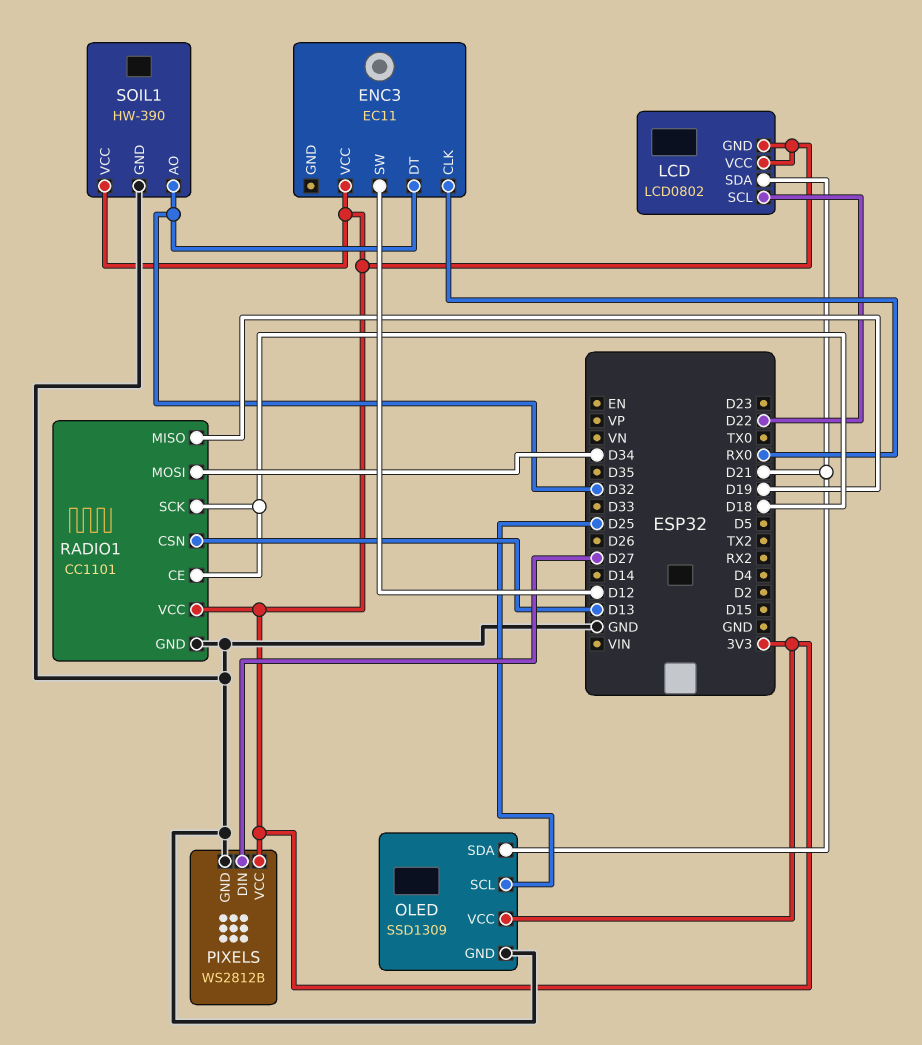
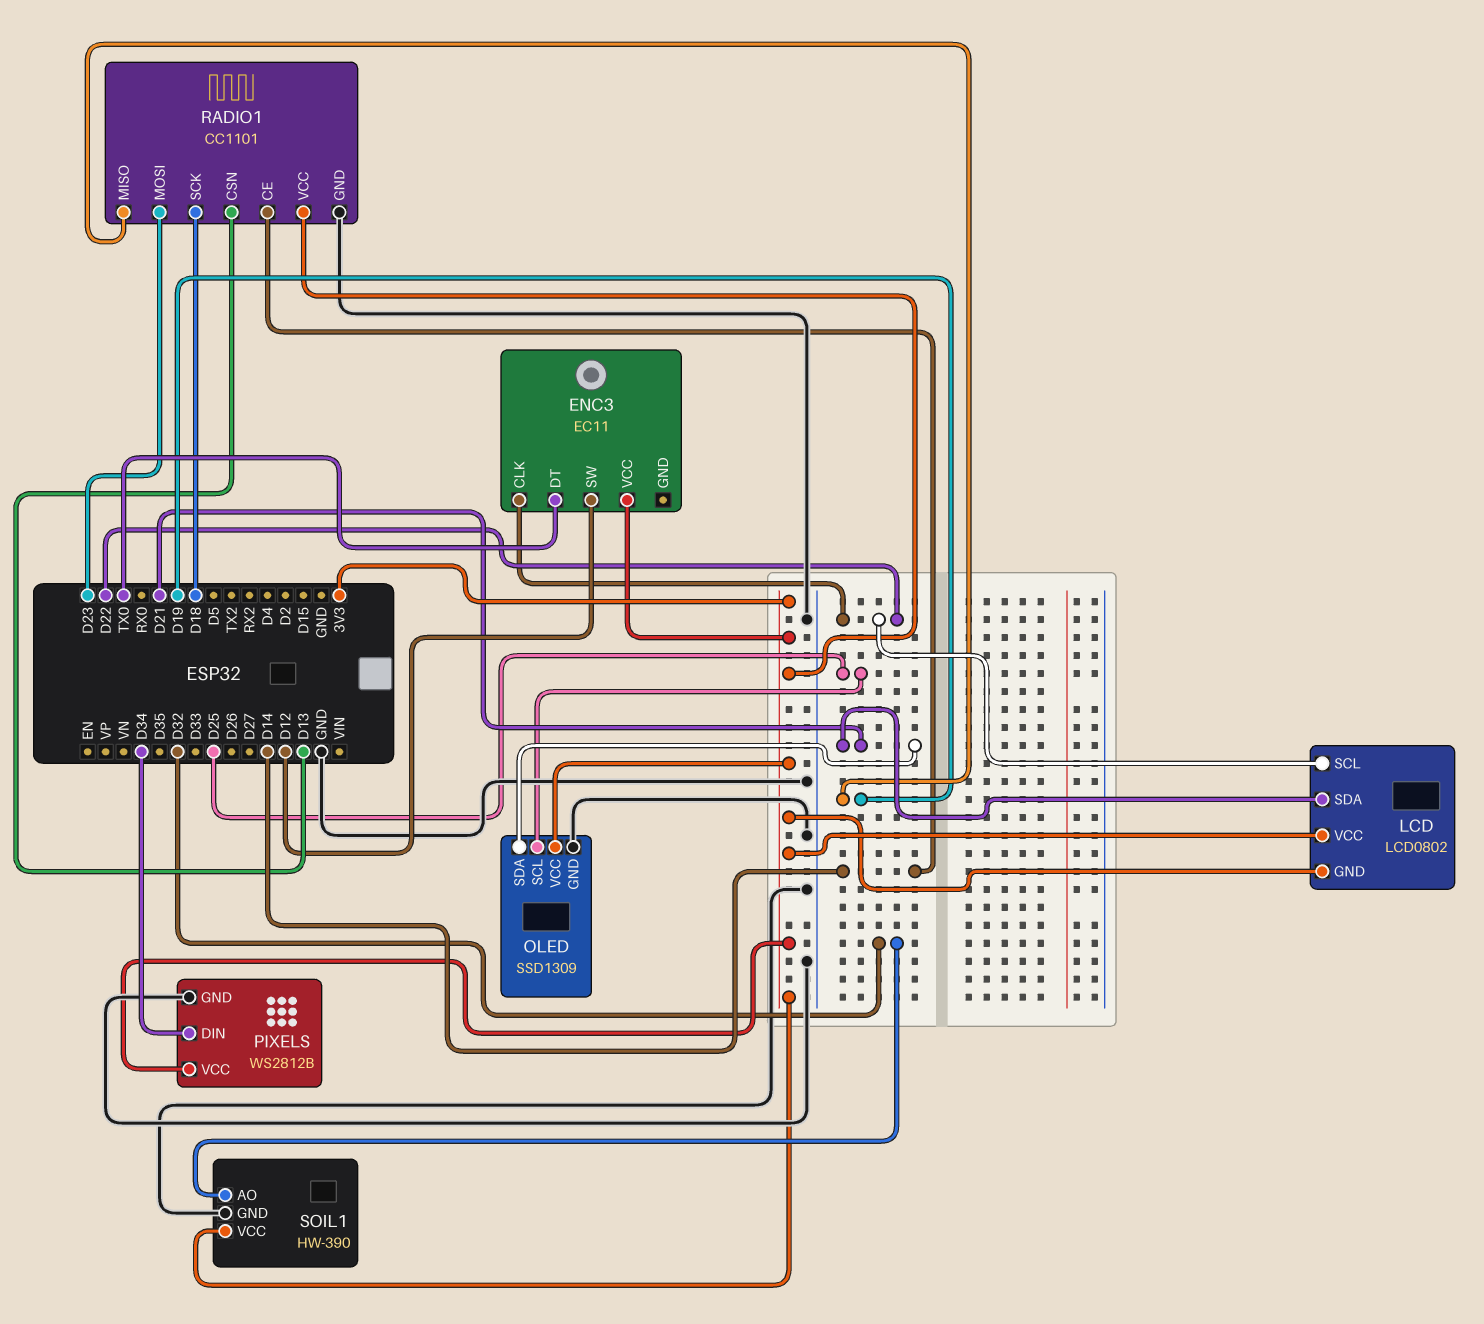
ENC3 pin CLK: RX0 -> D22
ENC3 pin DT: D32 -> TX0
PIXELS pin DIN: D27 -> D34
RADIO1 pin CE: D18 -> D14
RADIO1 pin MOSI: D34 -> D23

